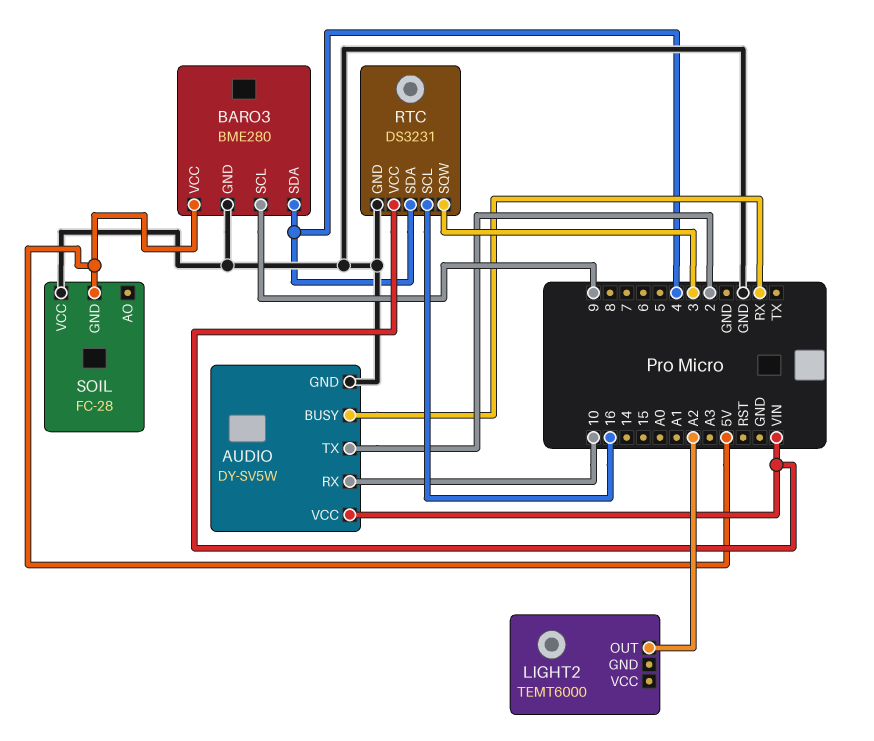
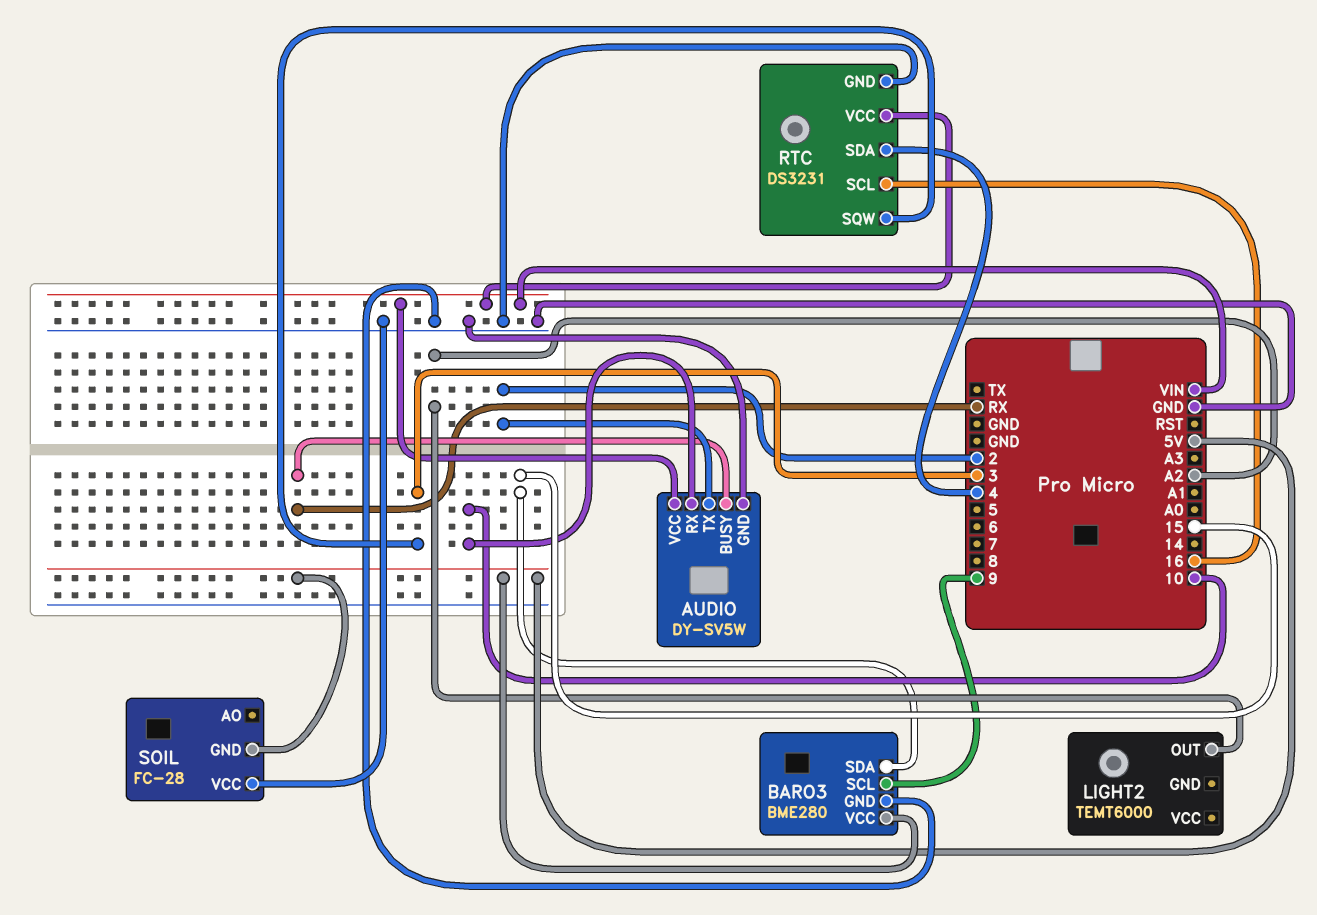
BARO3 pin SDA: 4 -> 15

